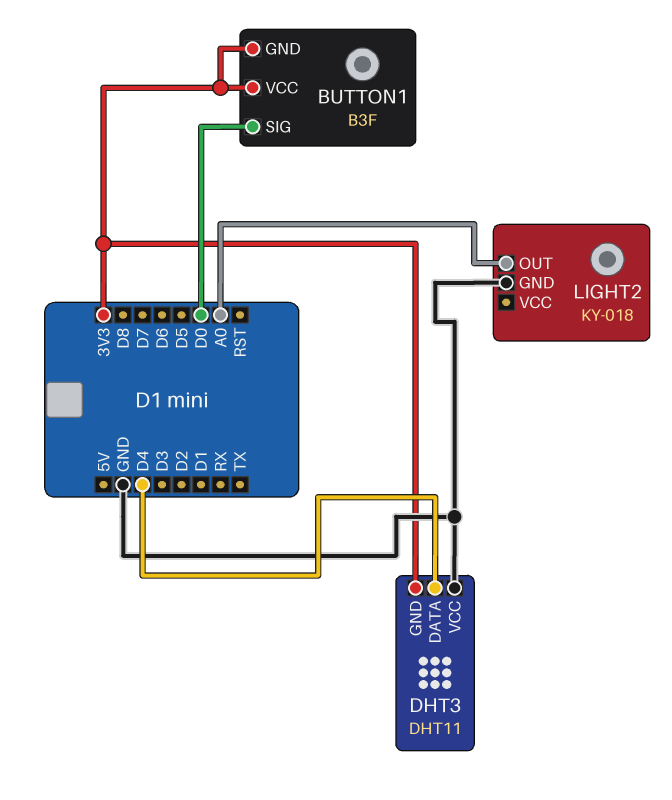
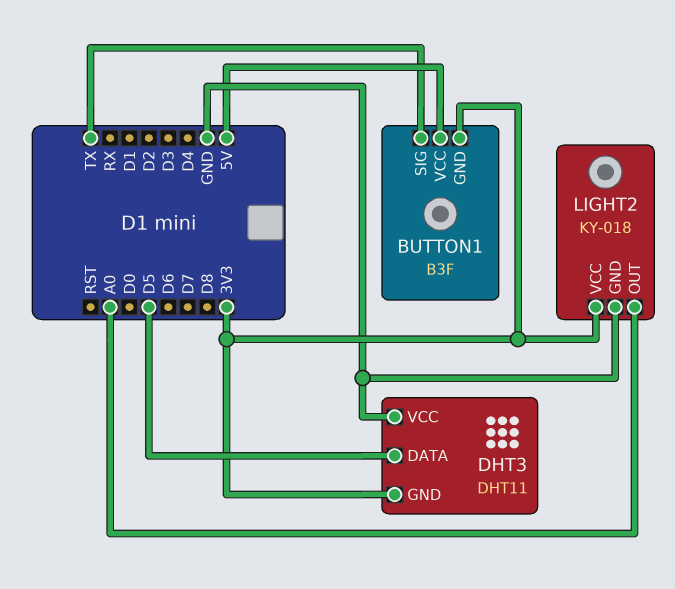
BUTTON1 pin SIG: D0 -> TX
BUTTON1 pin VCC: 3V3 -> 5V
DHT3 pin DATA: D4 -> D5
LIGHT2 pin VCC: none -> 3V3

